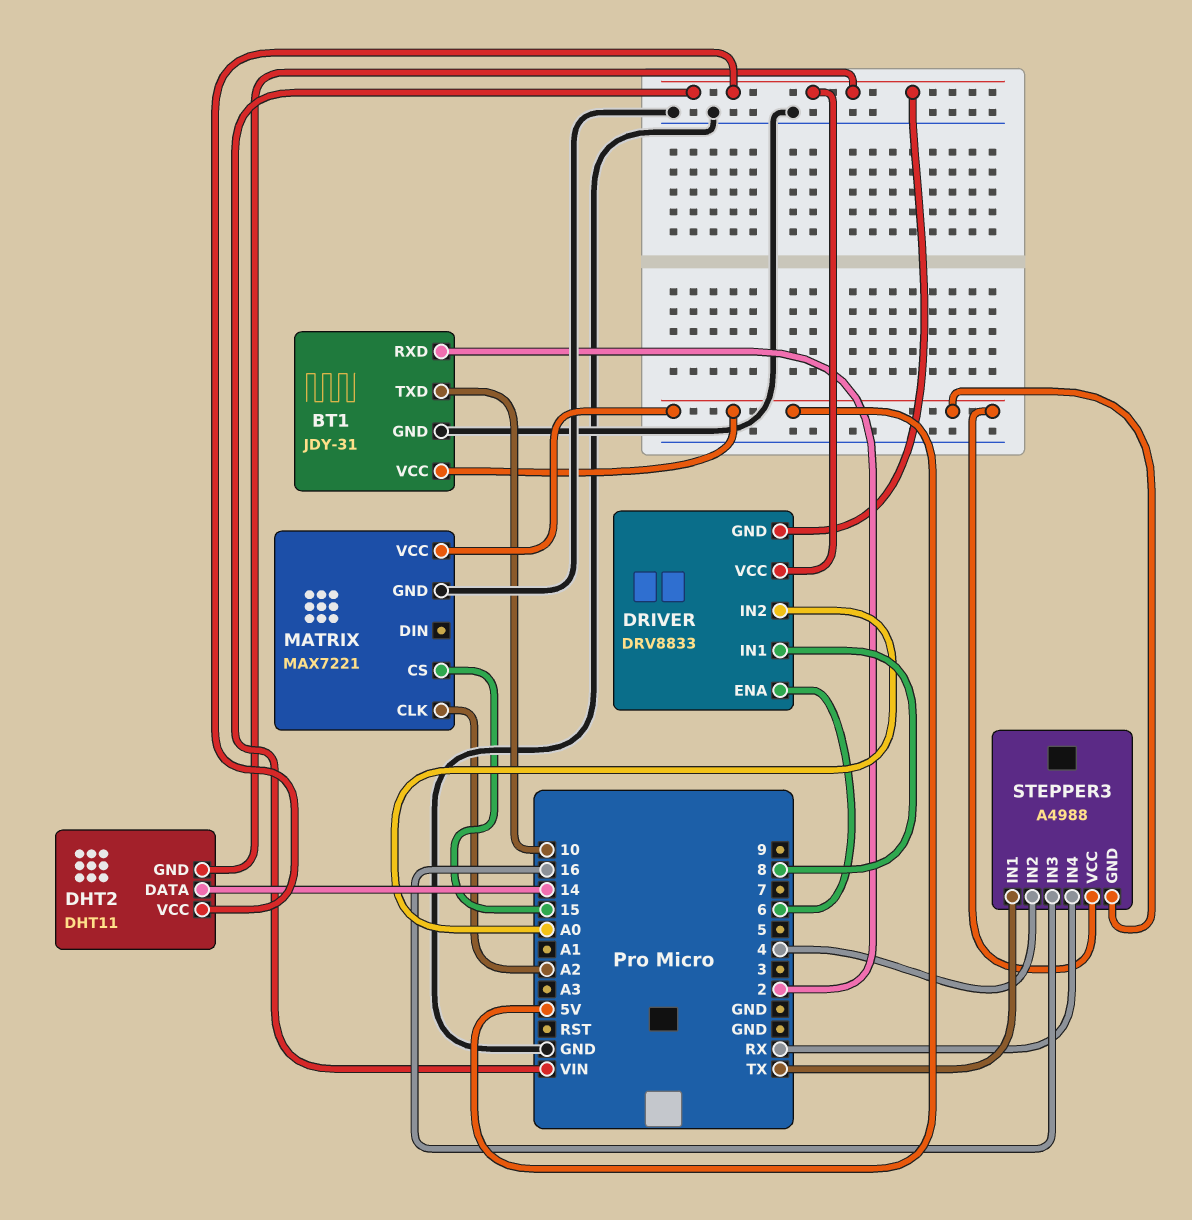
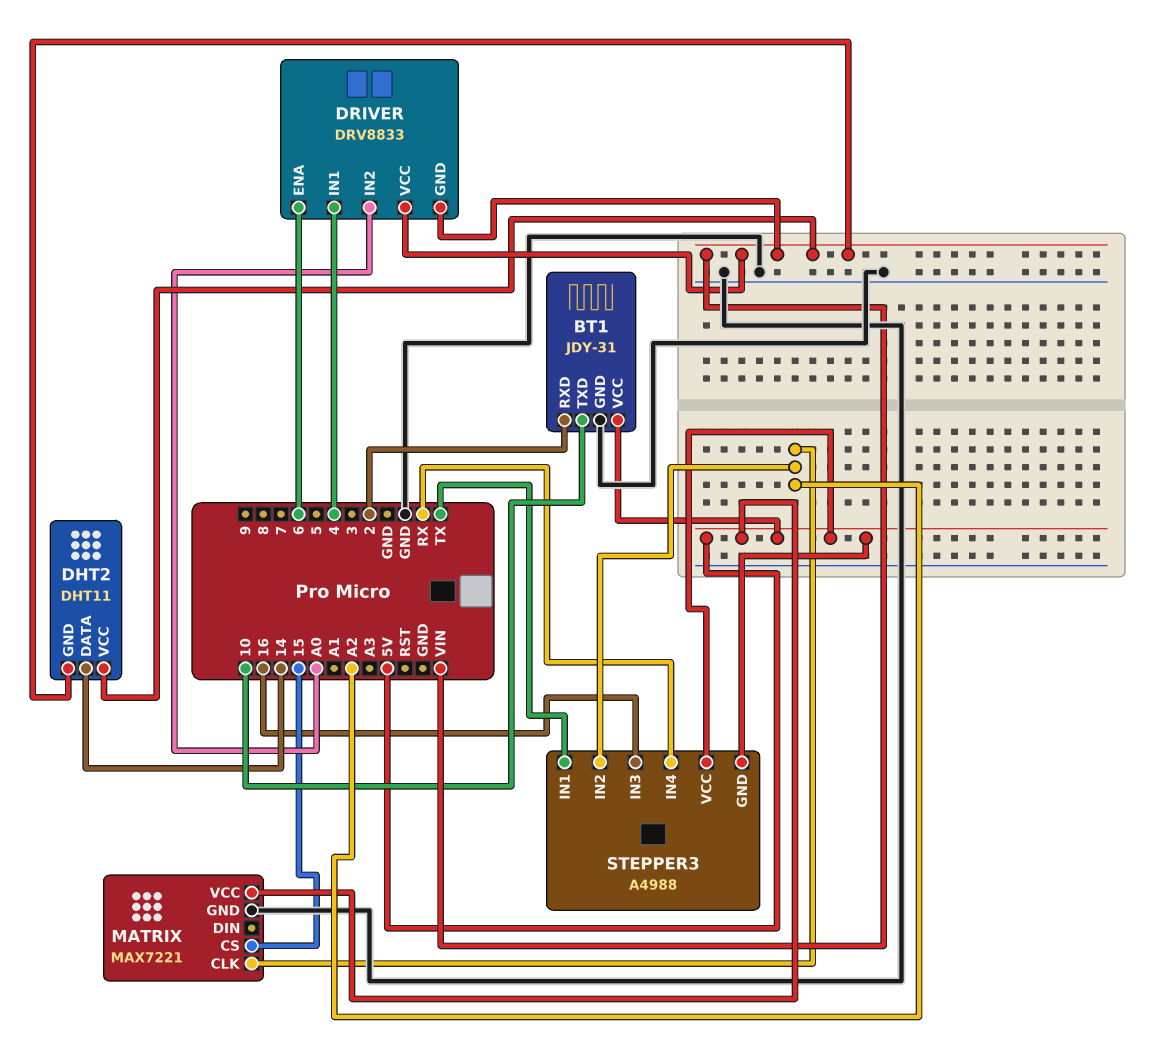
DRIVER pin IN1: 8 -> 4
STEPPER3 pin IN2: 4 -> A2

